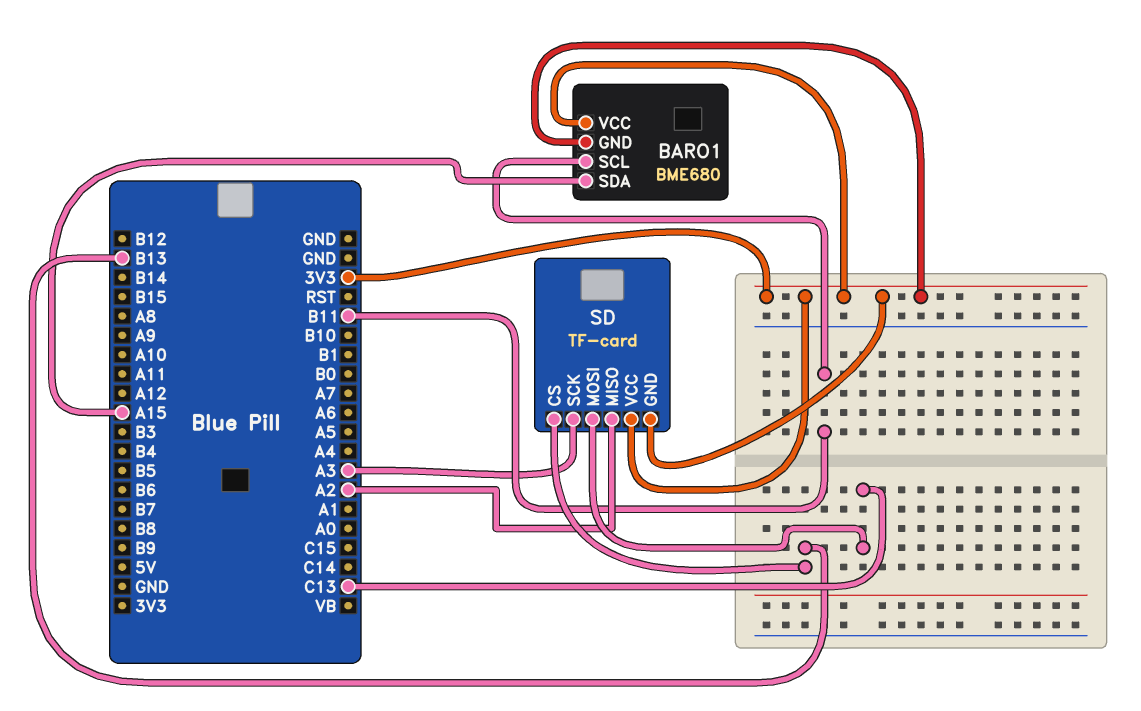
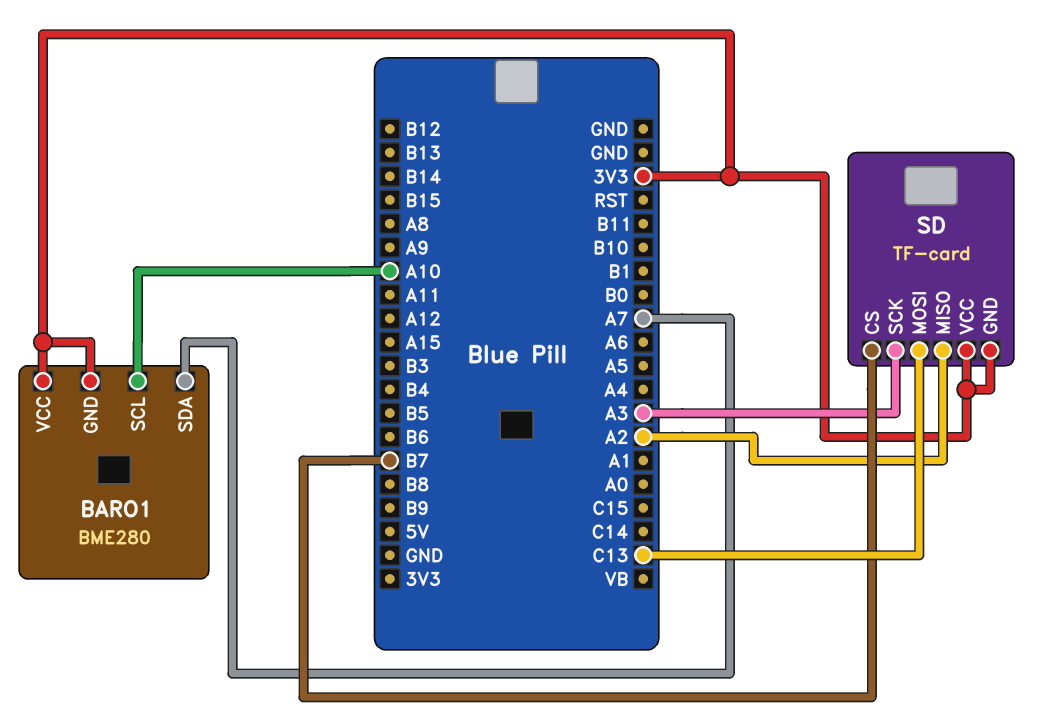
BARO1: BME680 -> BME280
BARO1 pin SCL: B11 -> A10
BARO1 pin SDA: A15 -> A7
SD pin CS: B13 -> B7

